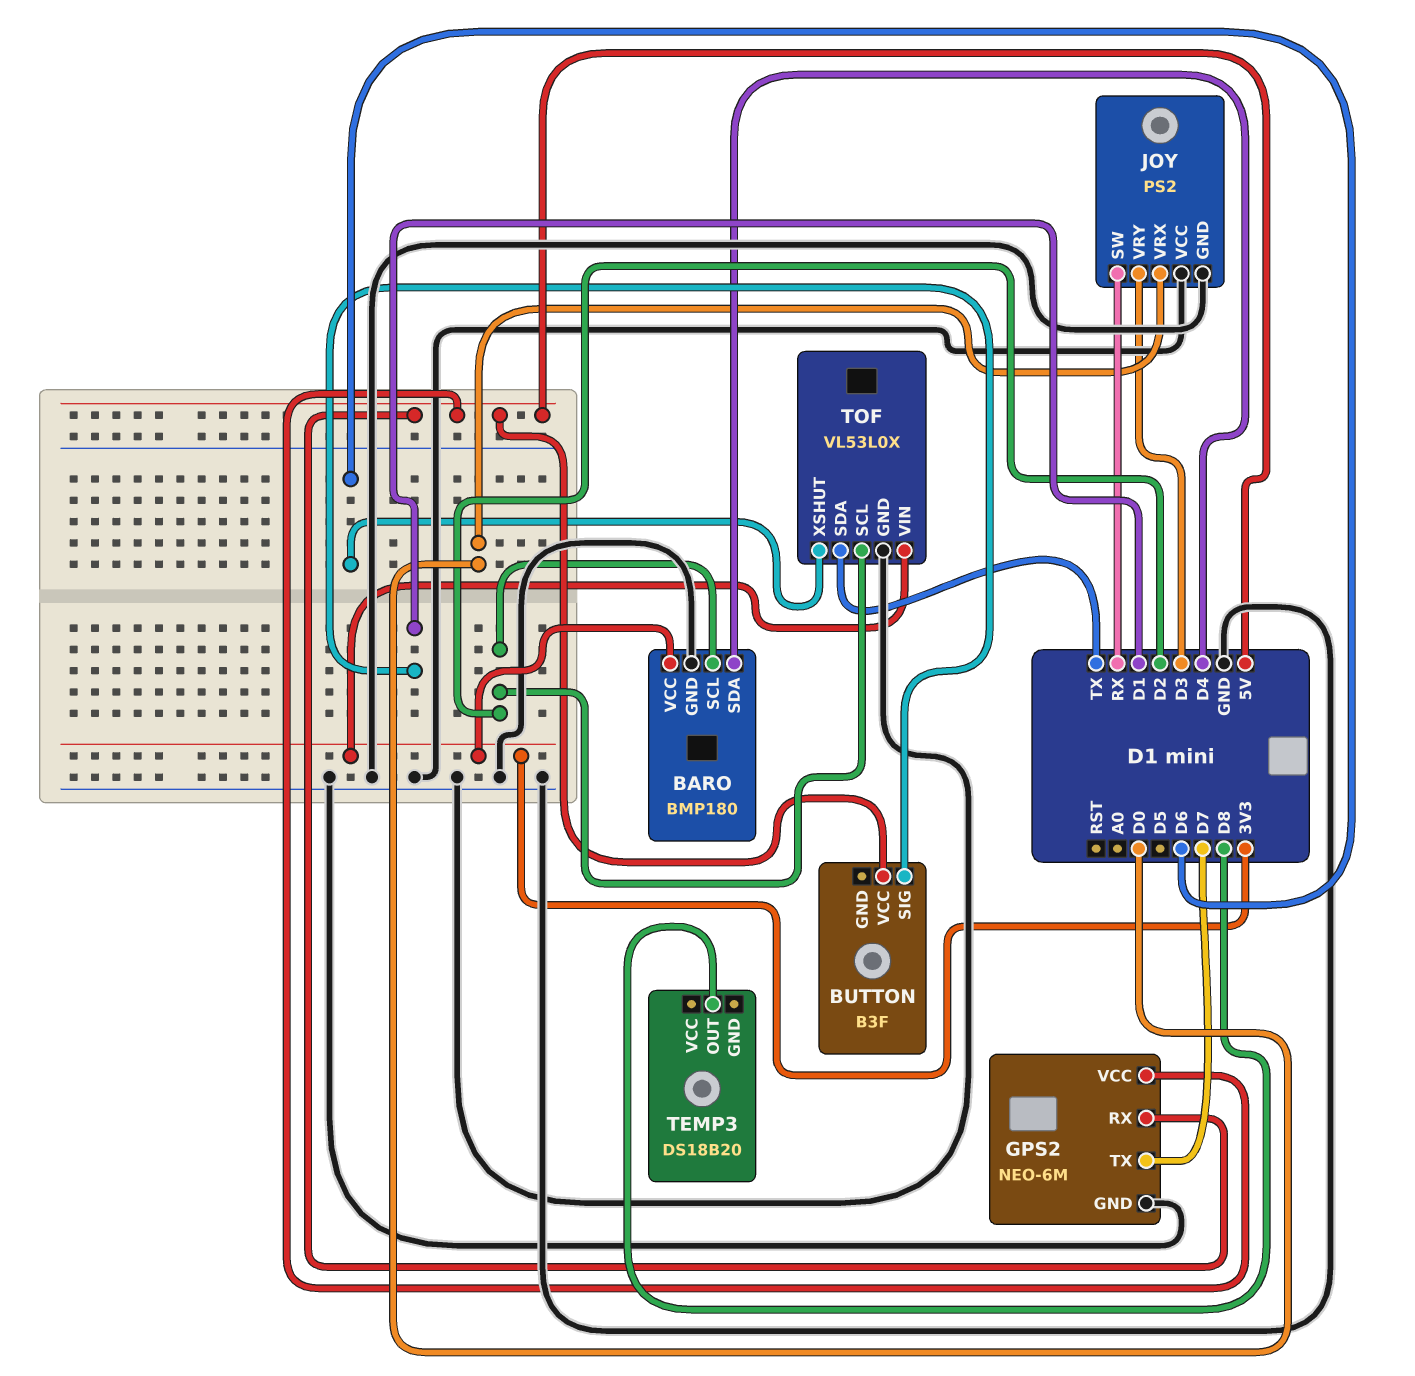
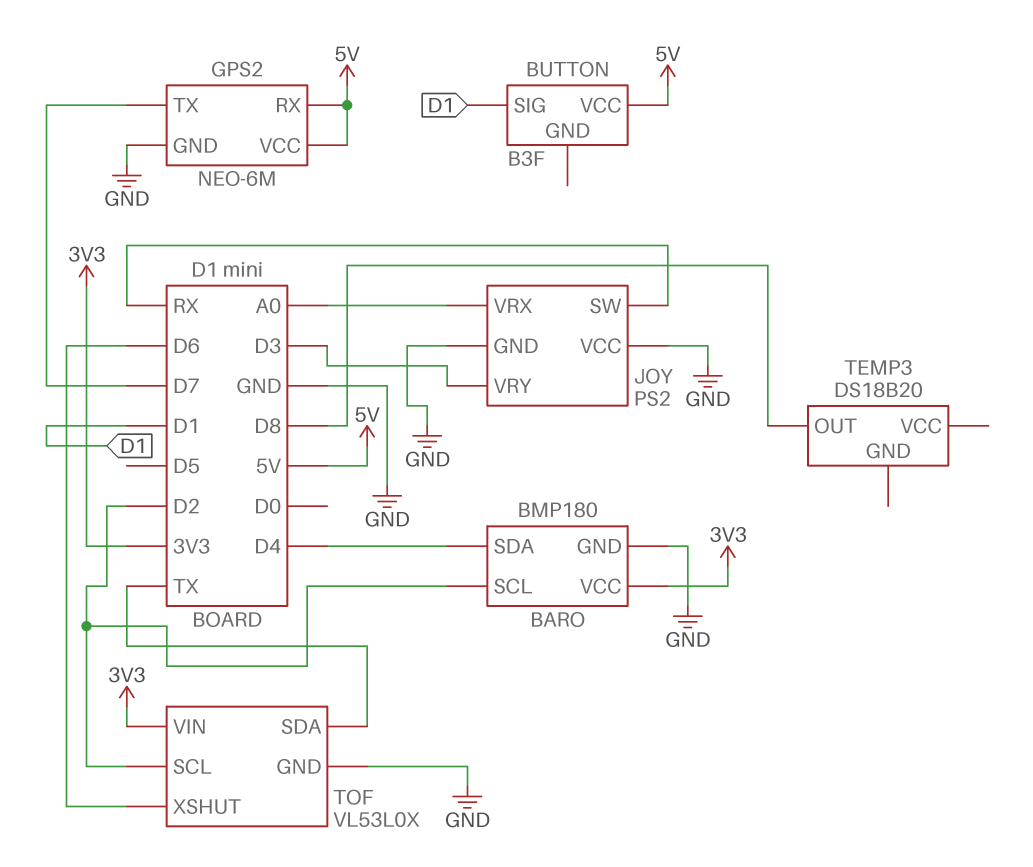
JOY pin VRX: D0 -> A0

